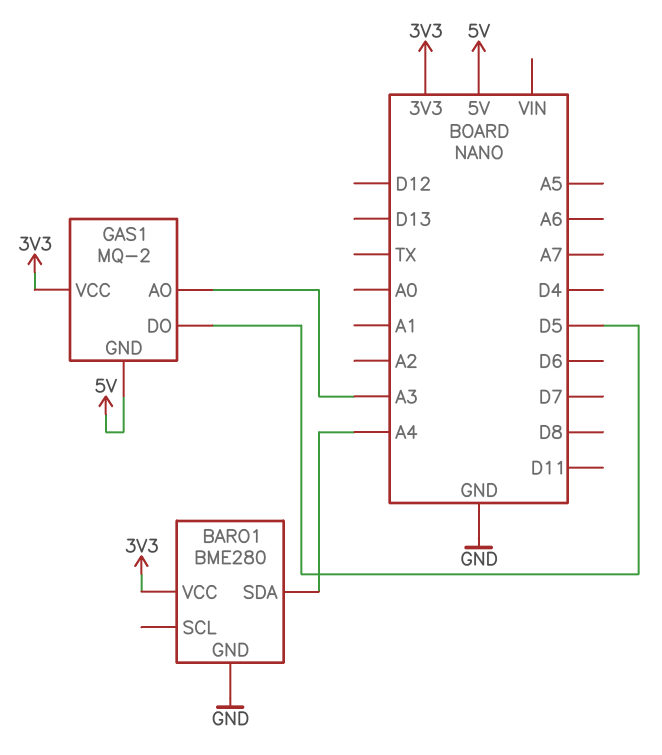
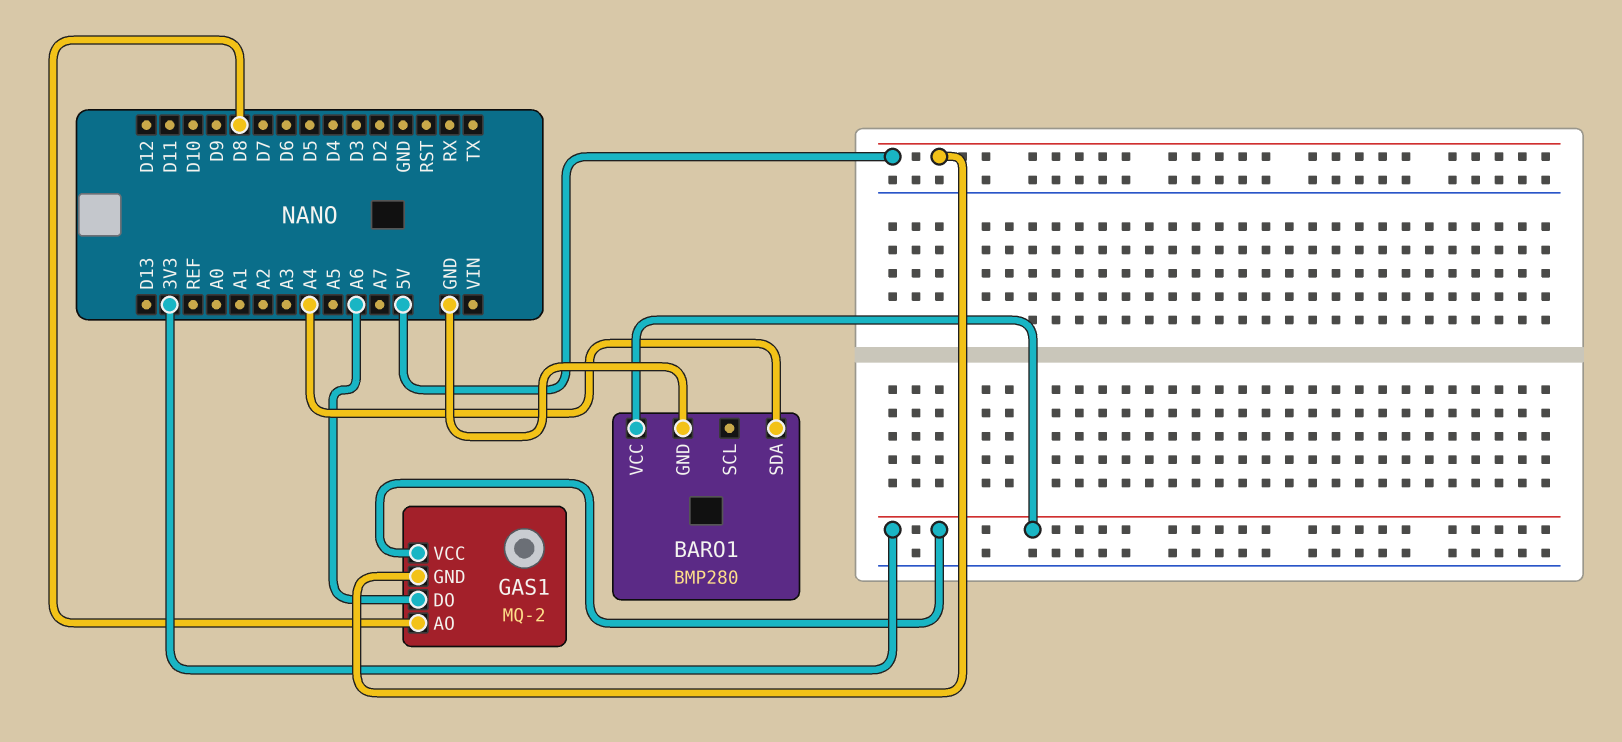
BARO1: BME280 -> BMP280
GAS1 pin AO: A3 -> D8
GAS1 pin DO: D5 -> A6

